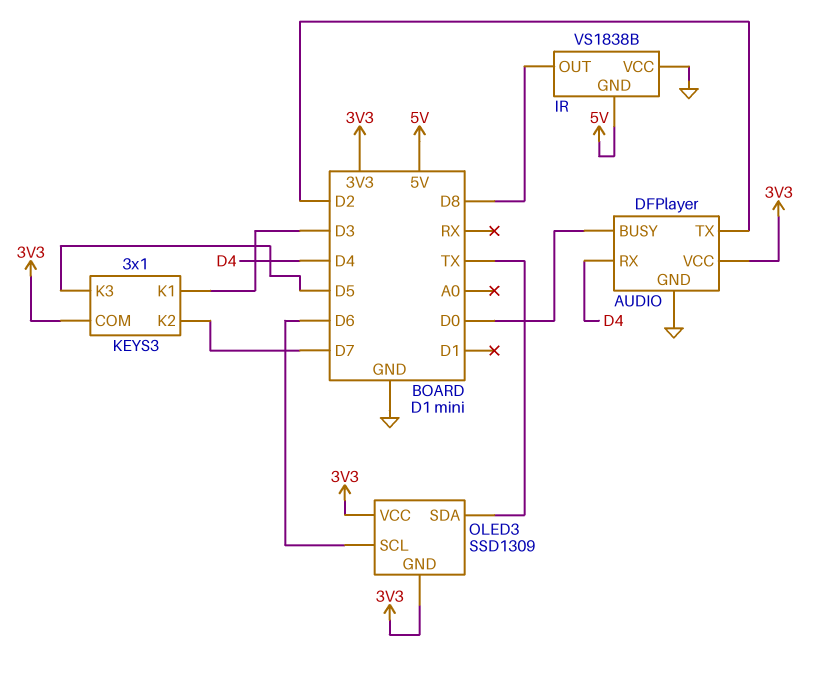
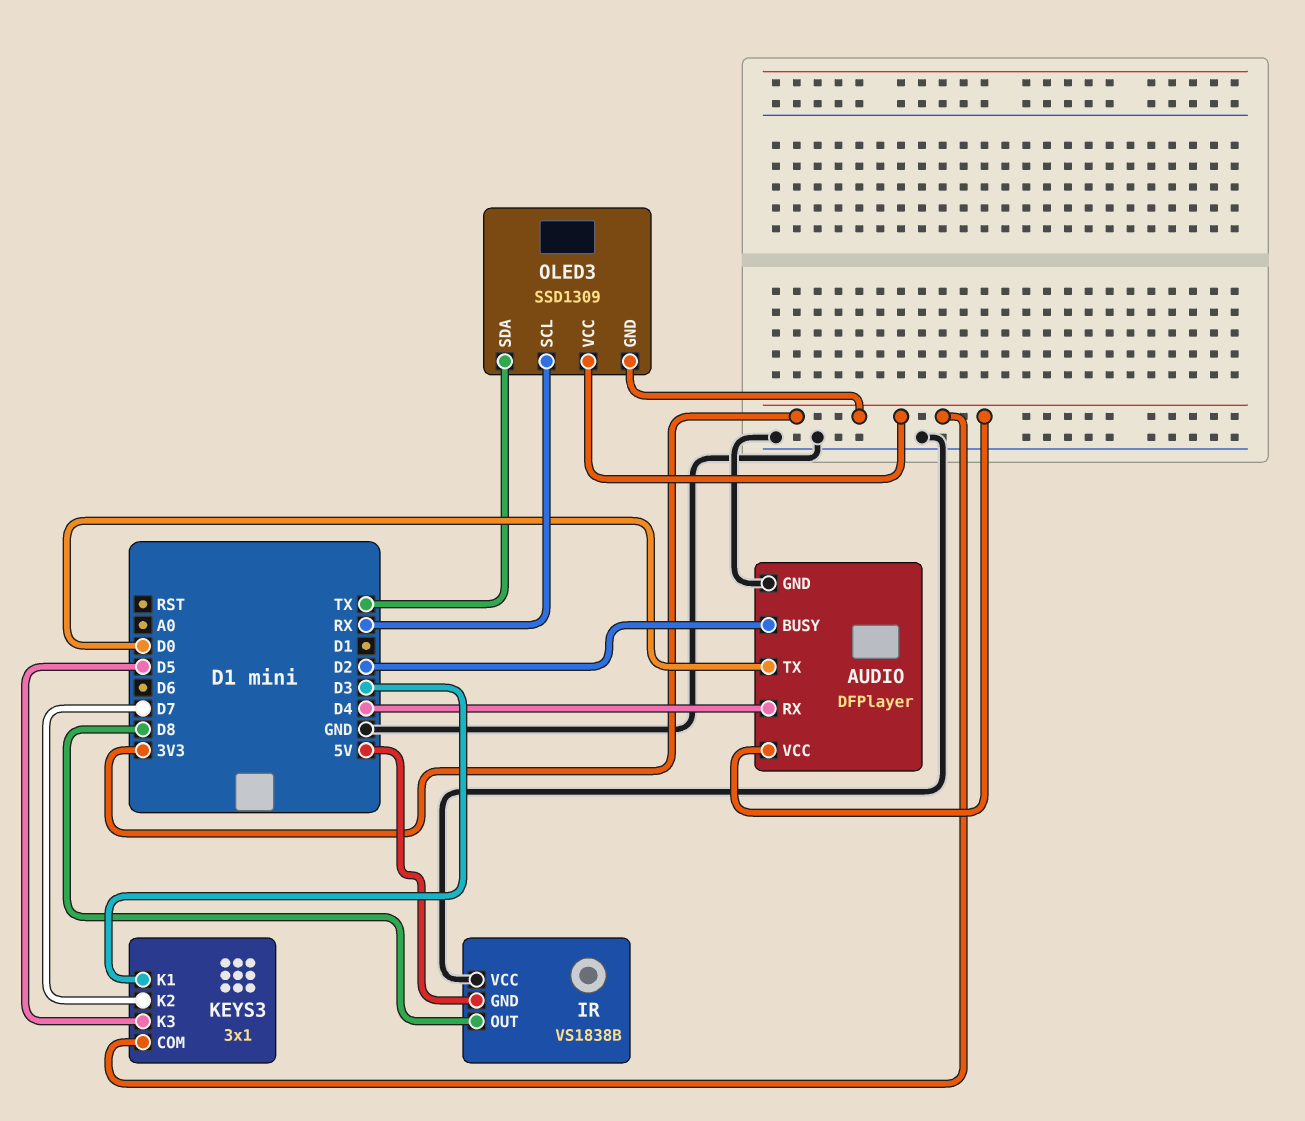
AUDIO pin BUSY: D0 -> D2
AUDIO pin TX: D2 -> D0
OLED3 pin SCL: D6 -> RX

